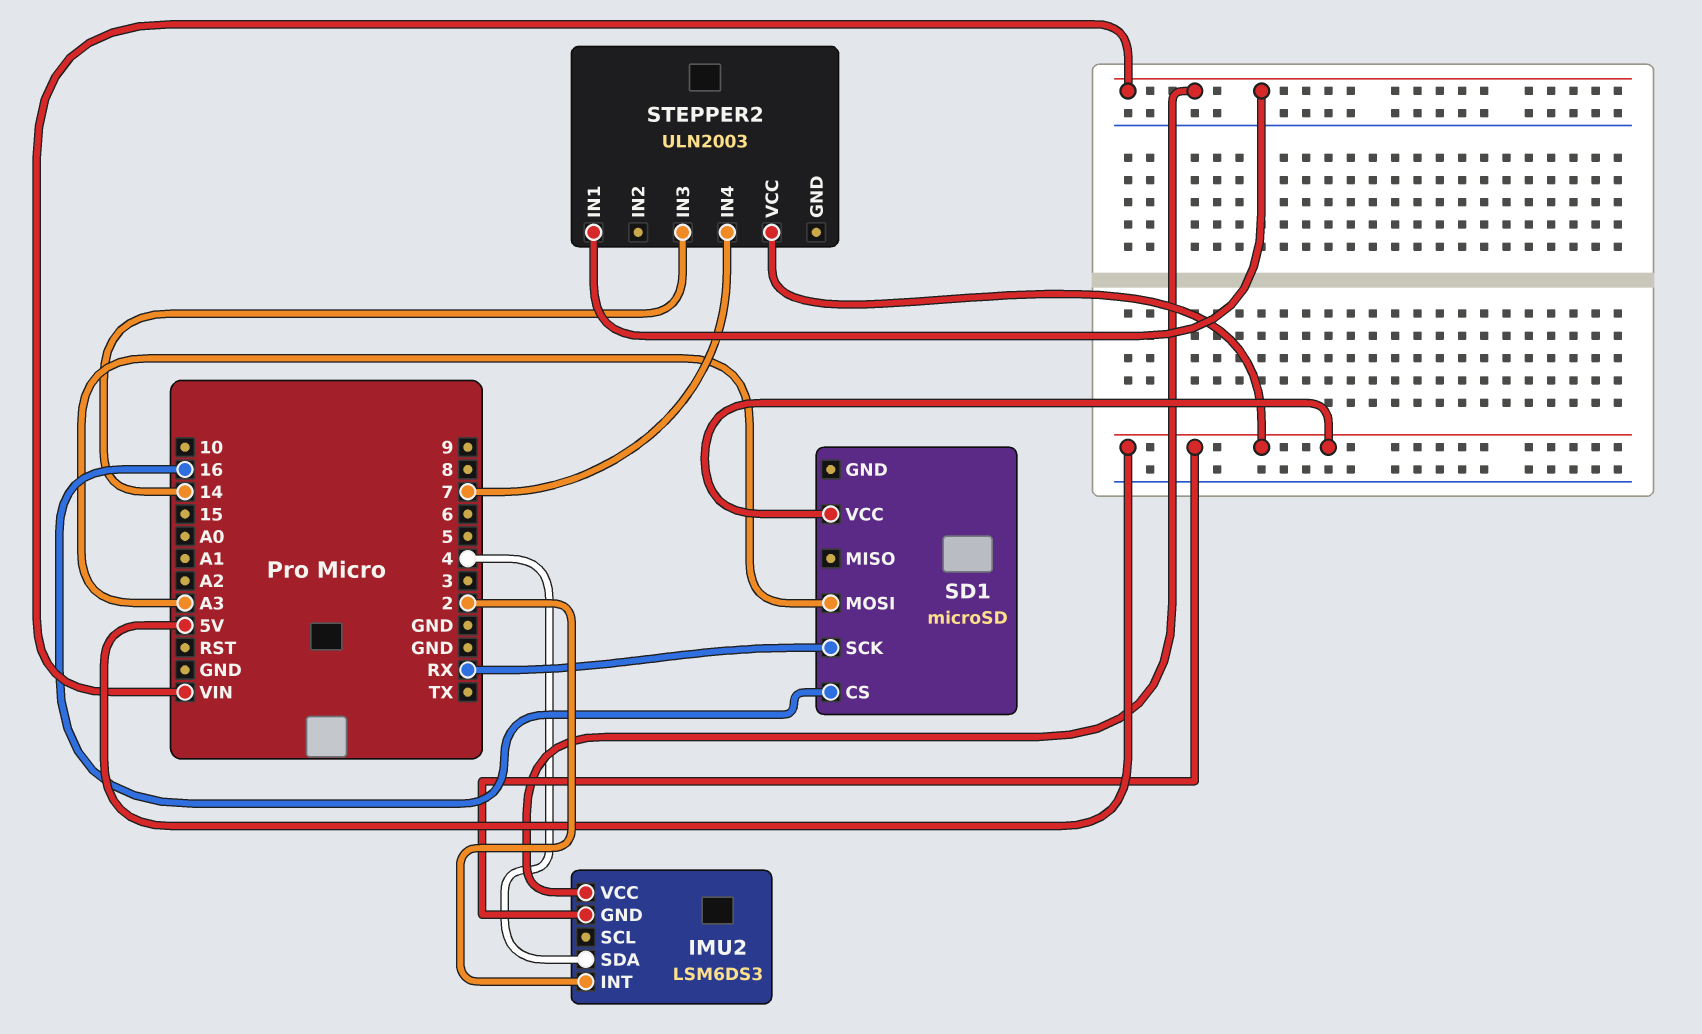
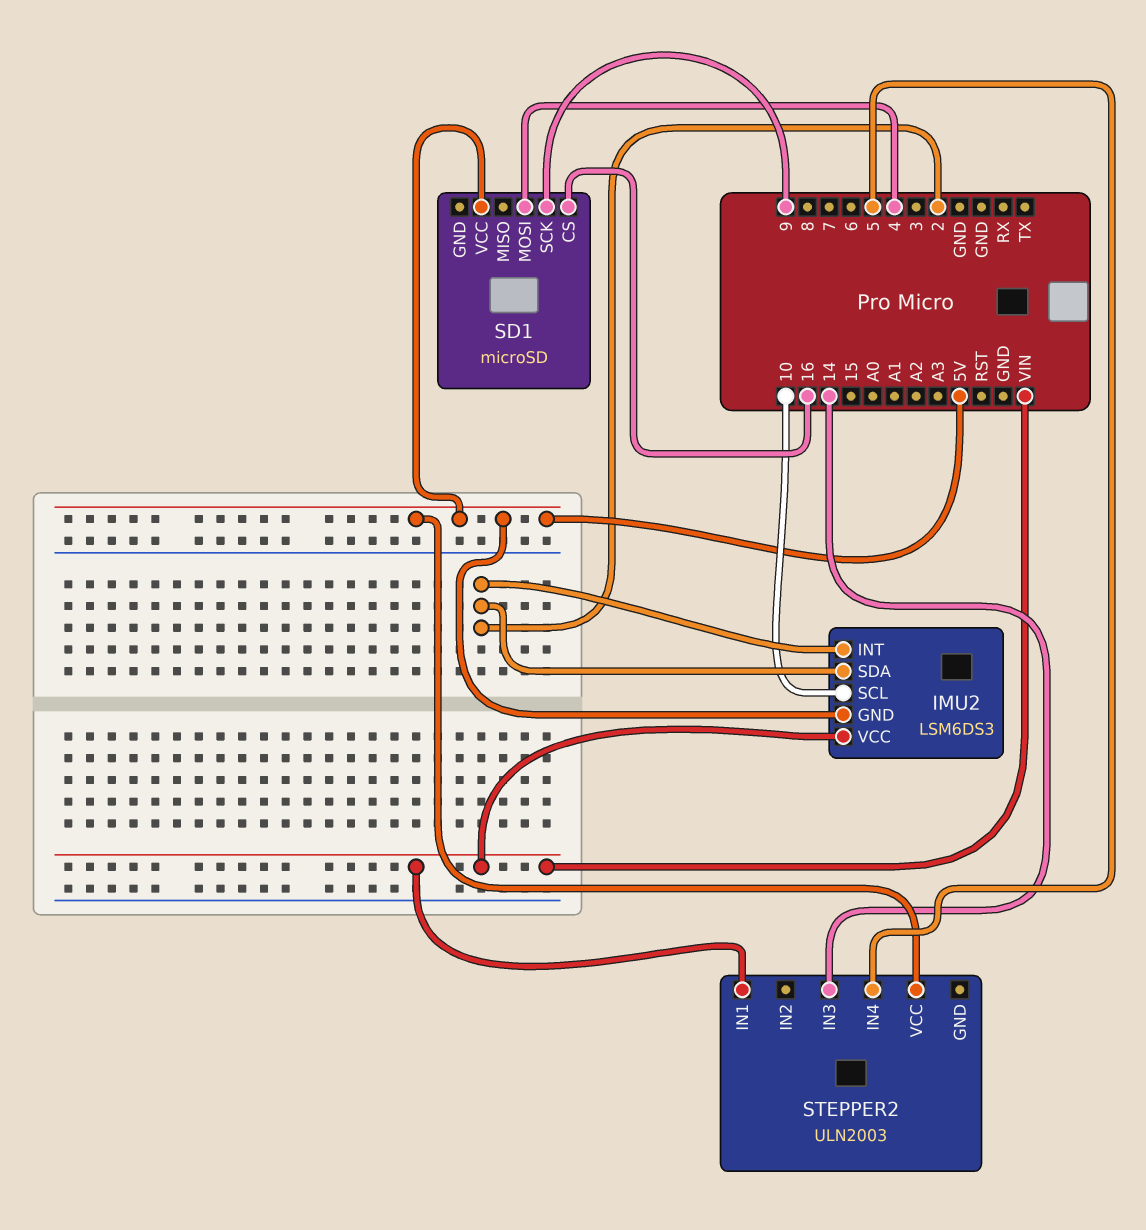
IMU2 pin SCL: none -> 10
IMU2 pin SDA: 4 -> 2
SD1 pin MOSI: A3 -> 4
SD1 pin SCK: RX -> 9
STEPPER2 pin IN4: 7 -> 5

